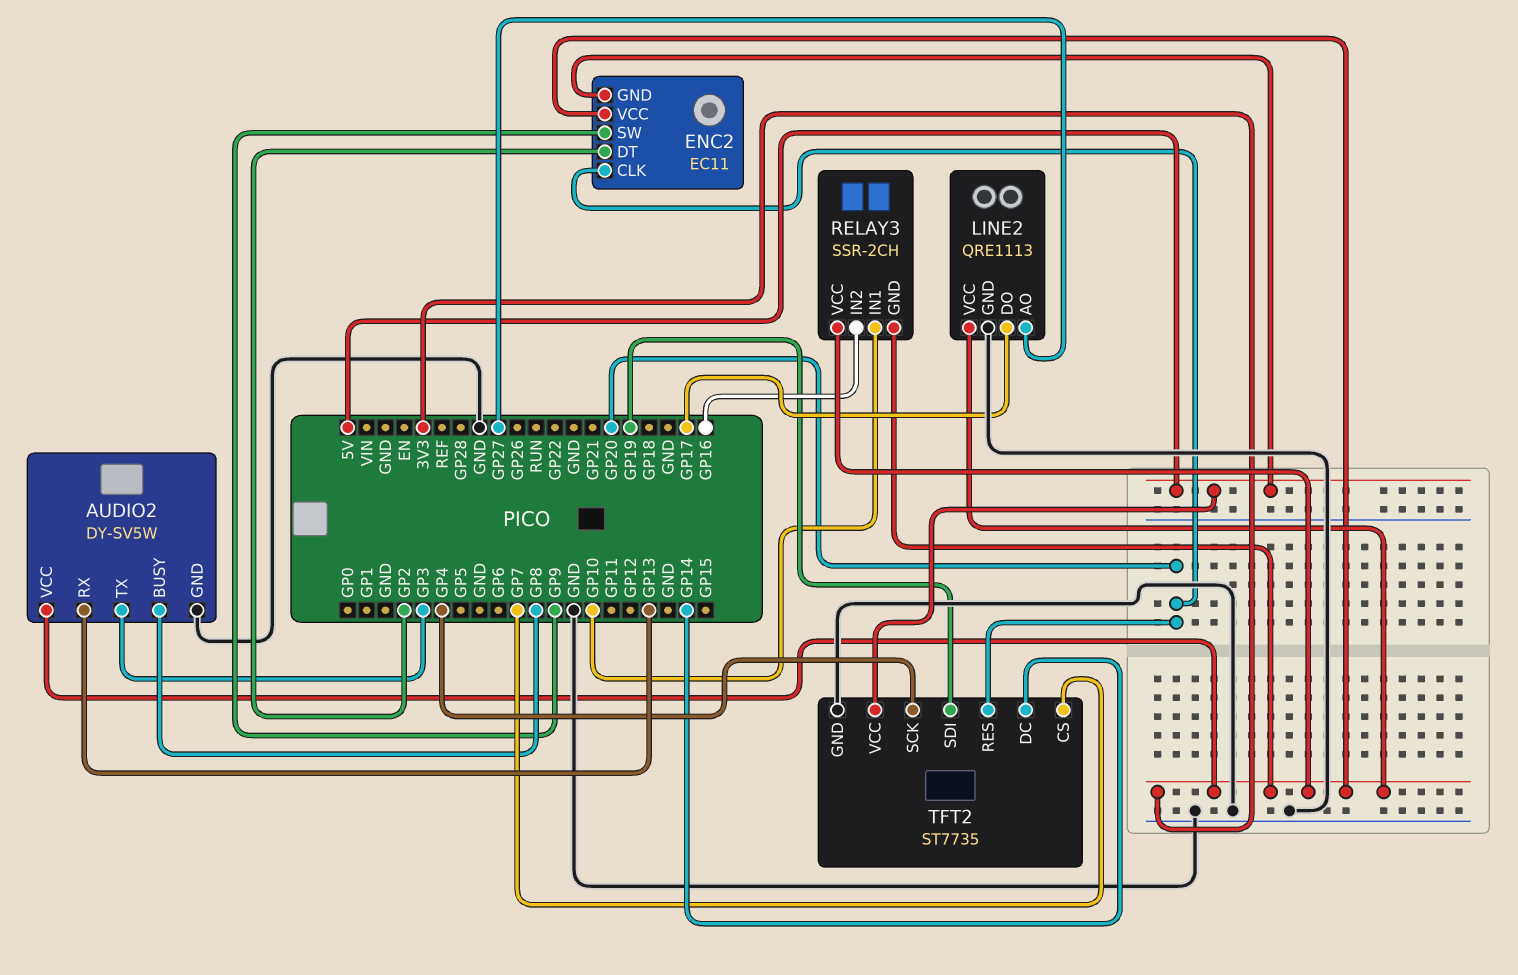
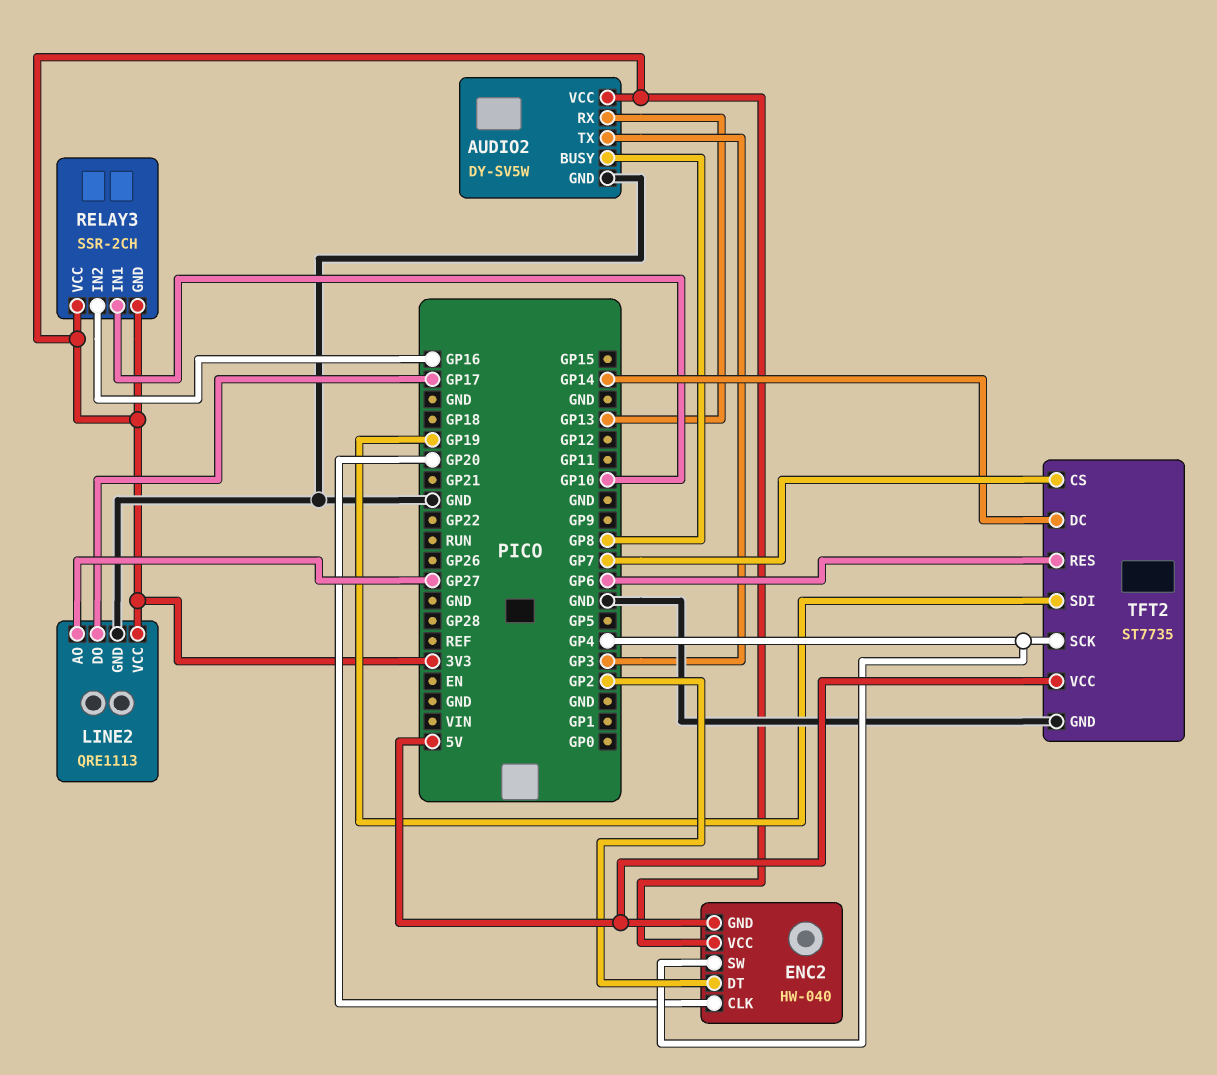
ENC2: EC11 -> HW-040
ENC2 pin SW: GP9 -> GP4
TFT2 pin RES: GP20 -> GP6

